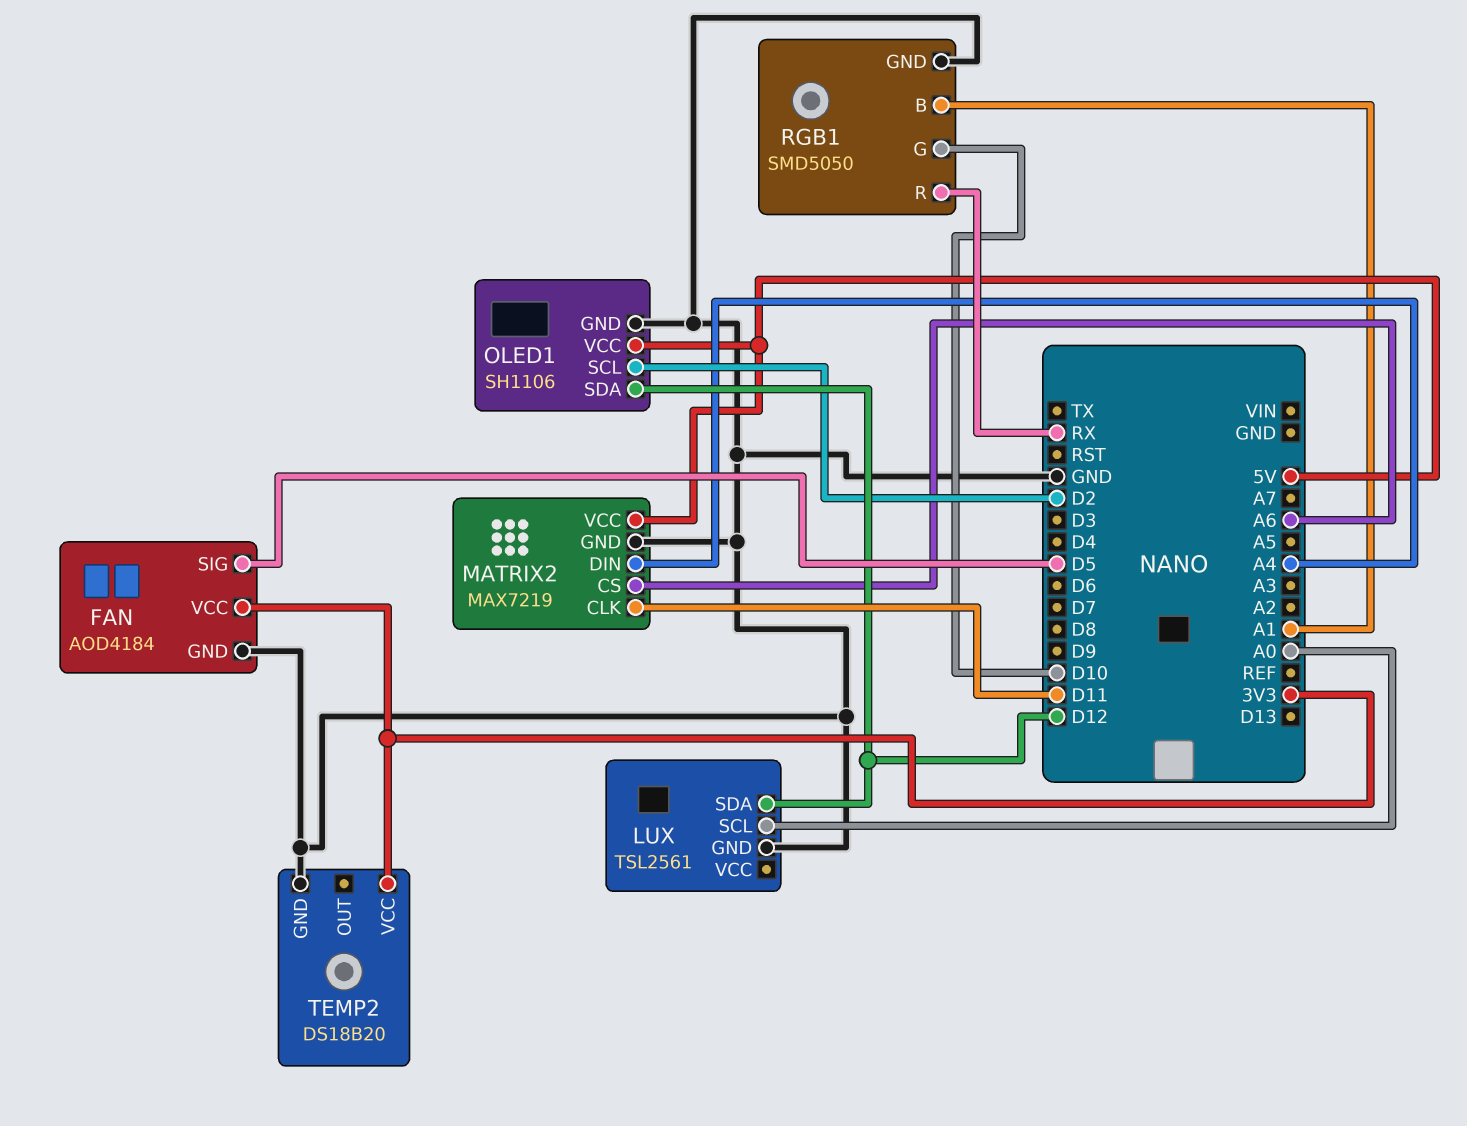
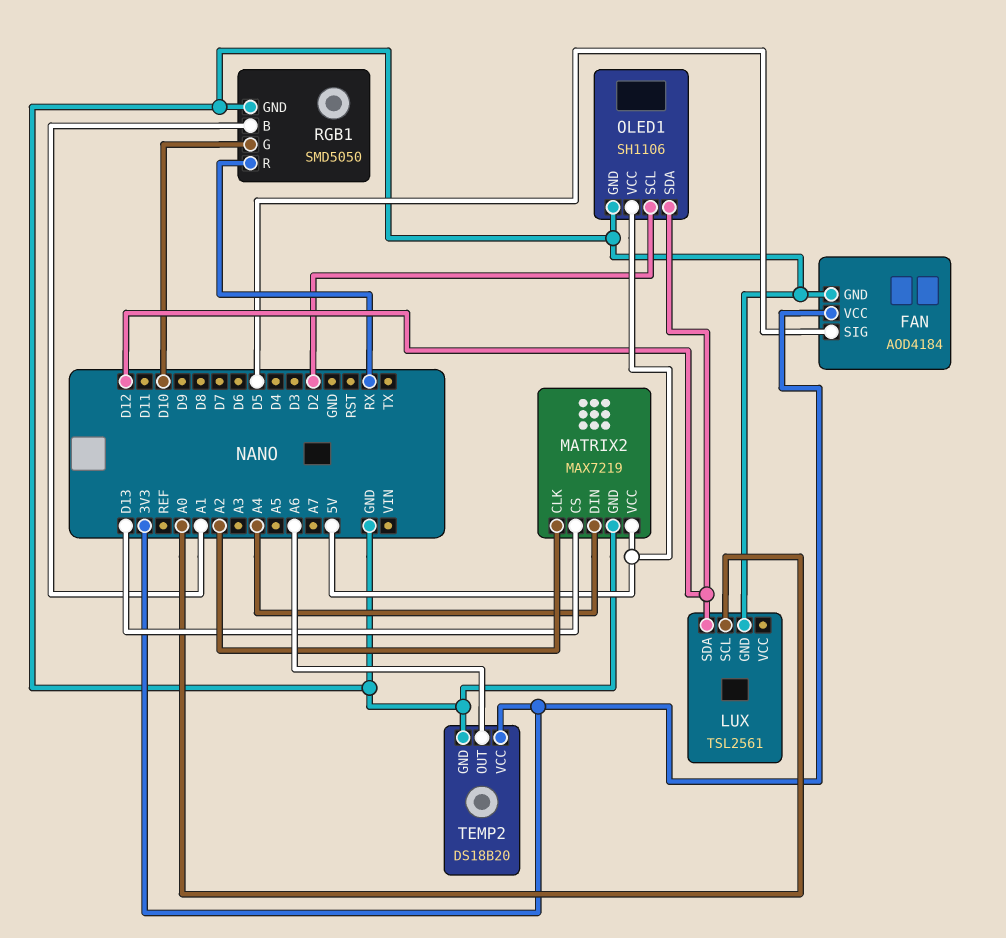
MATRIX2 pin CLK: D11 -> A2
MATRIX2 pin CS: A6 -> D13
TEMP2 pin OUT: none -> A6

